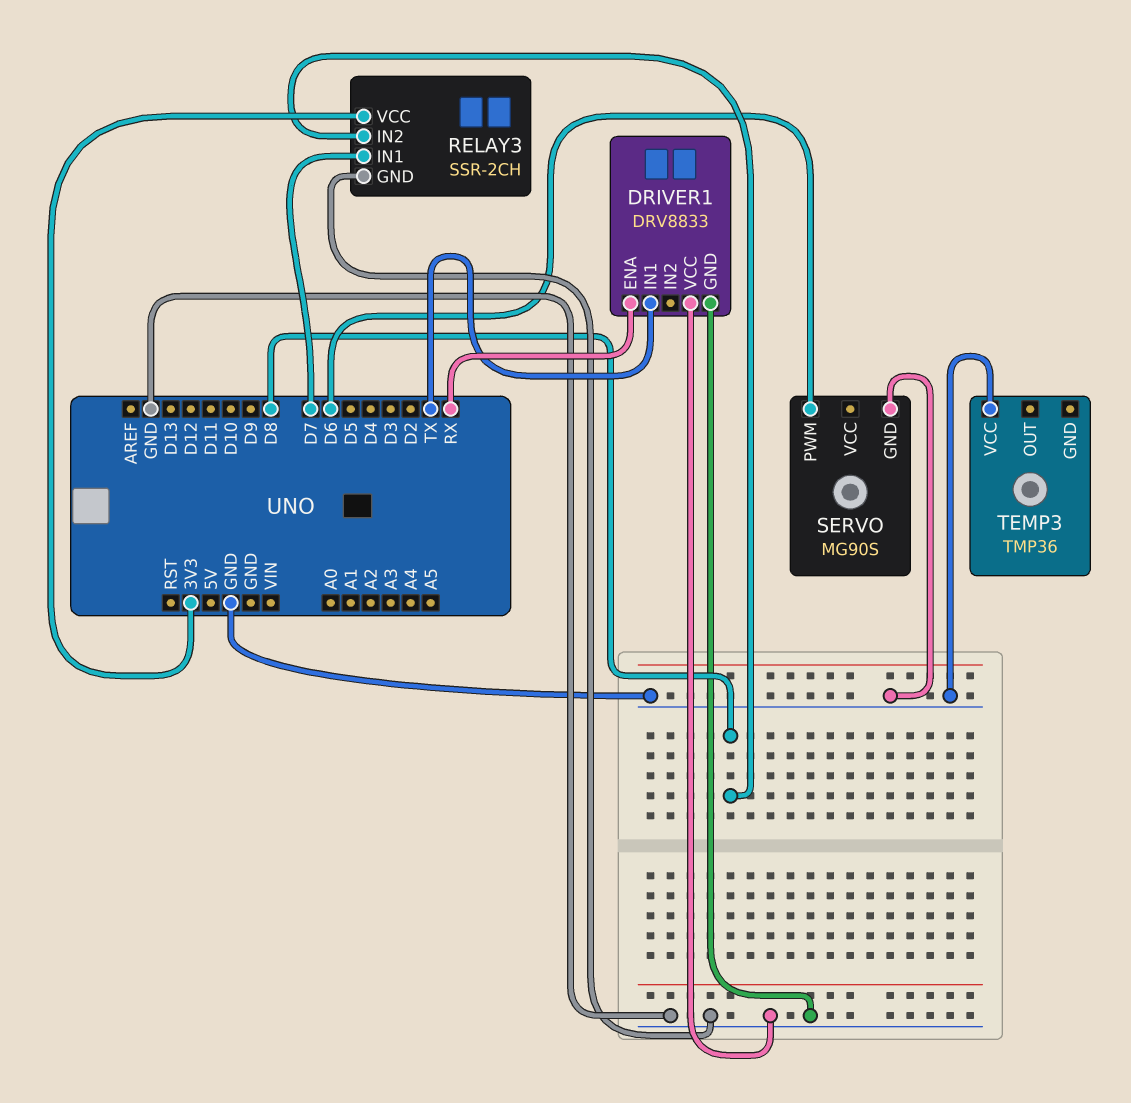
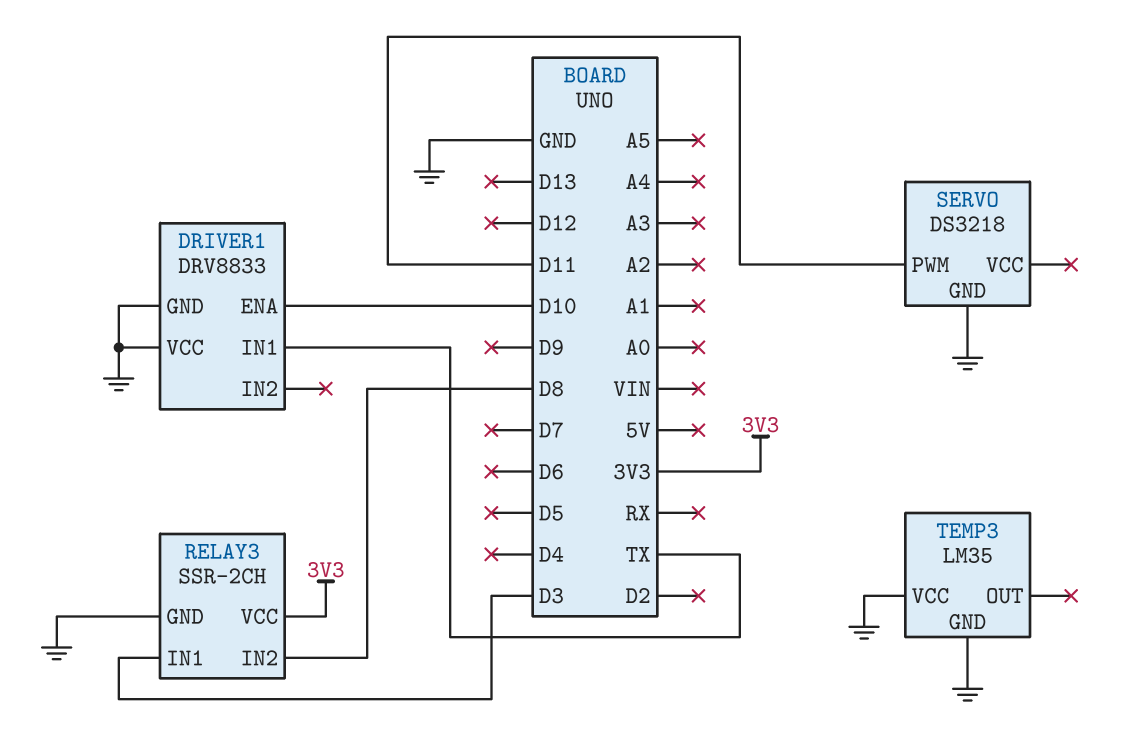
DRIVER1 pin ENA: RX -> D10
RELAY3 pin IN1: D7 -> D3
SERVO: MG90S -> DS3218
SERVO pin PWM: D6 -> D11
TEMP3: TMP36 -> LM35
TEMP3 pin GND: none -> GND

